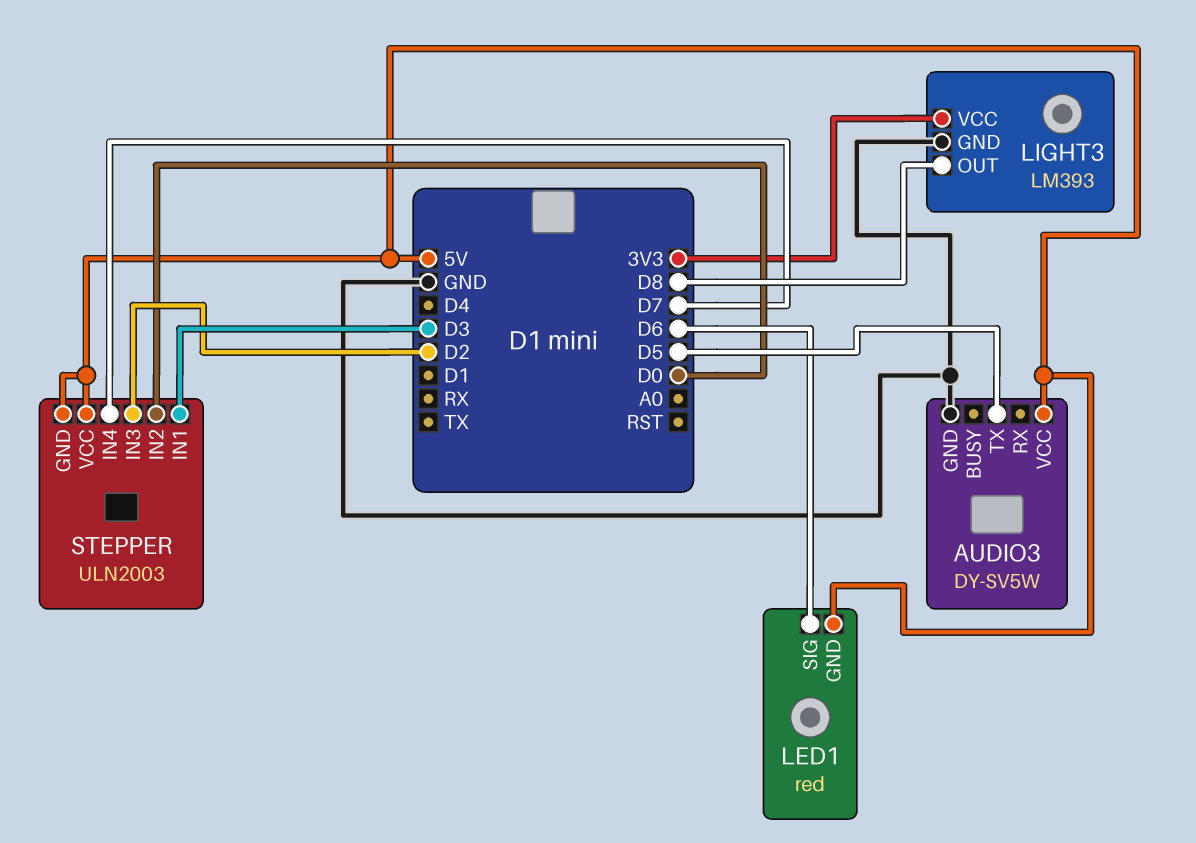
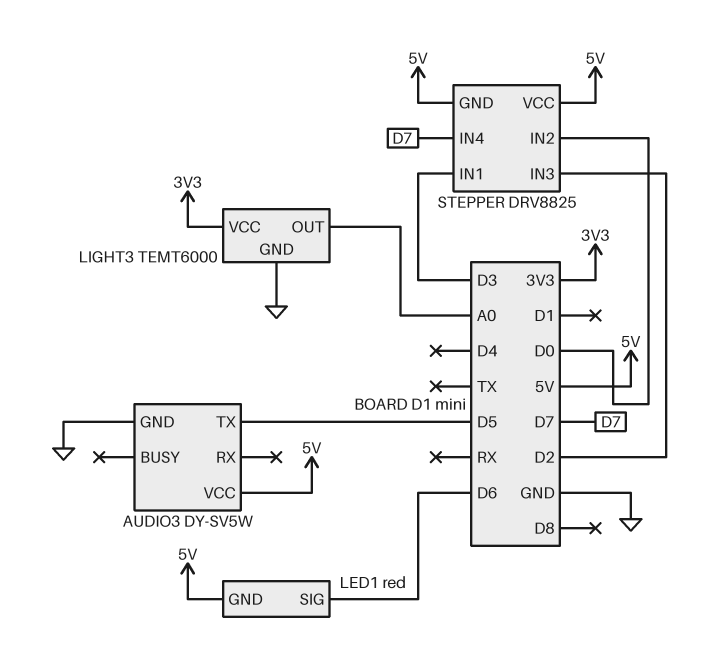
LIGHT3: LM393 -> TEMT6000
LIGHT3 pin OUT: D8 -> A0
STEPPER: ULN2003 -> DRV8825

